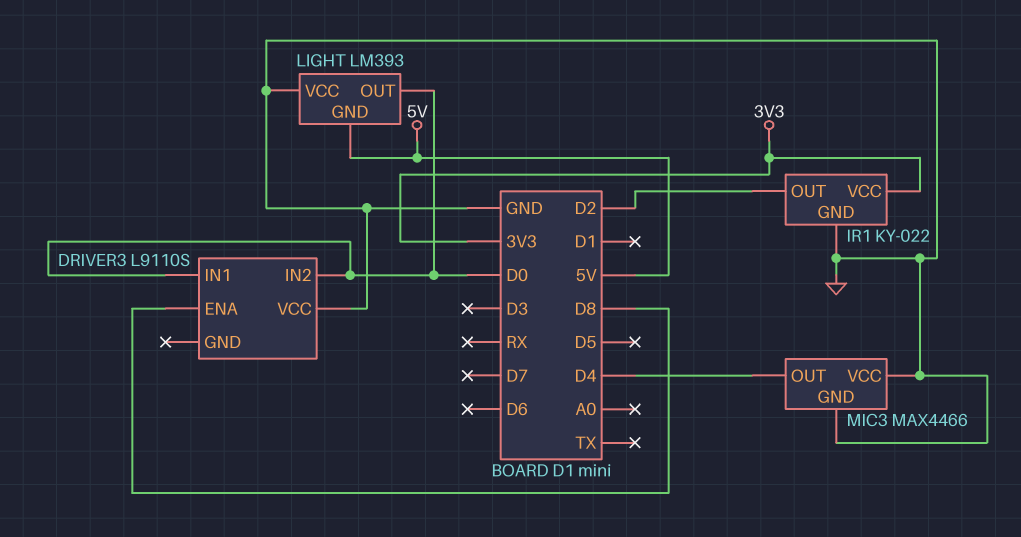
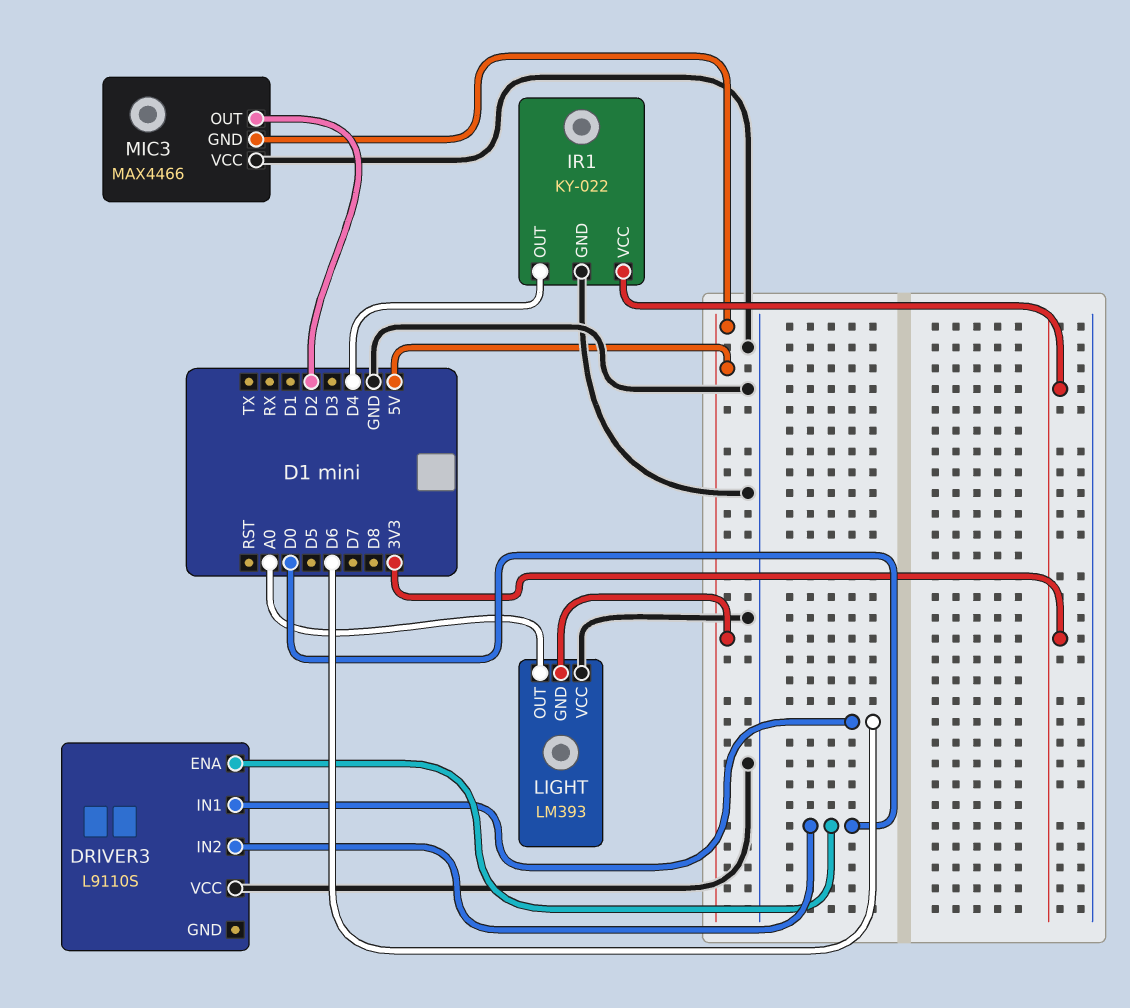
DRIVER3 pin ENA: D8 -> D0
DRIVER3 pin IN1: D0 -> D6
IR1 pin OUT: D2 -> D4
LIGHT pin OUT: D0 -> A0
MIC3 pin GND: GND -> 5V
MIC3 pin OUT: D4 -> D2

